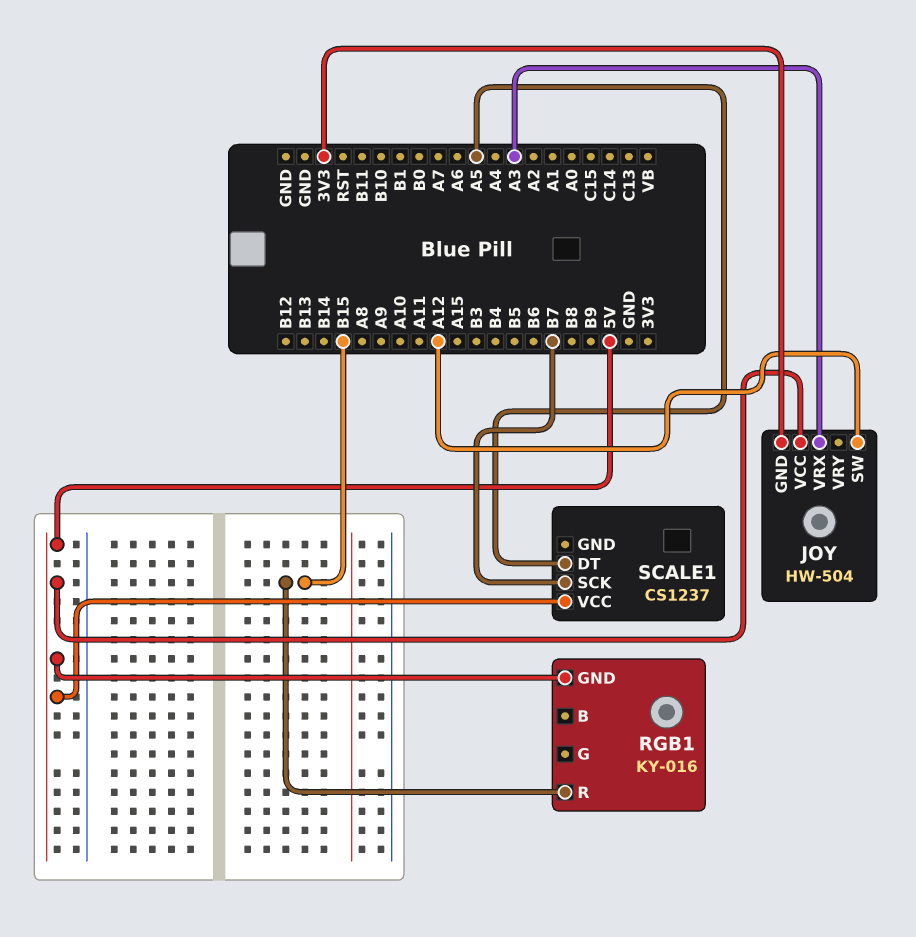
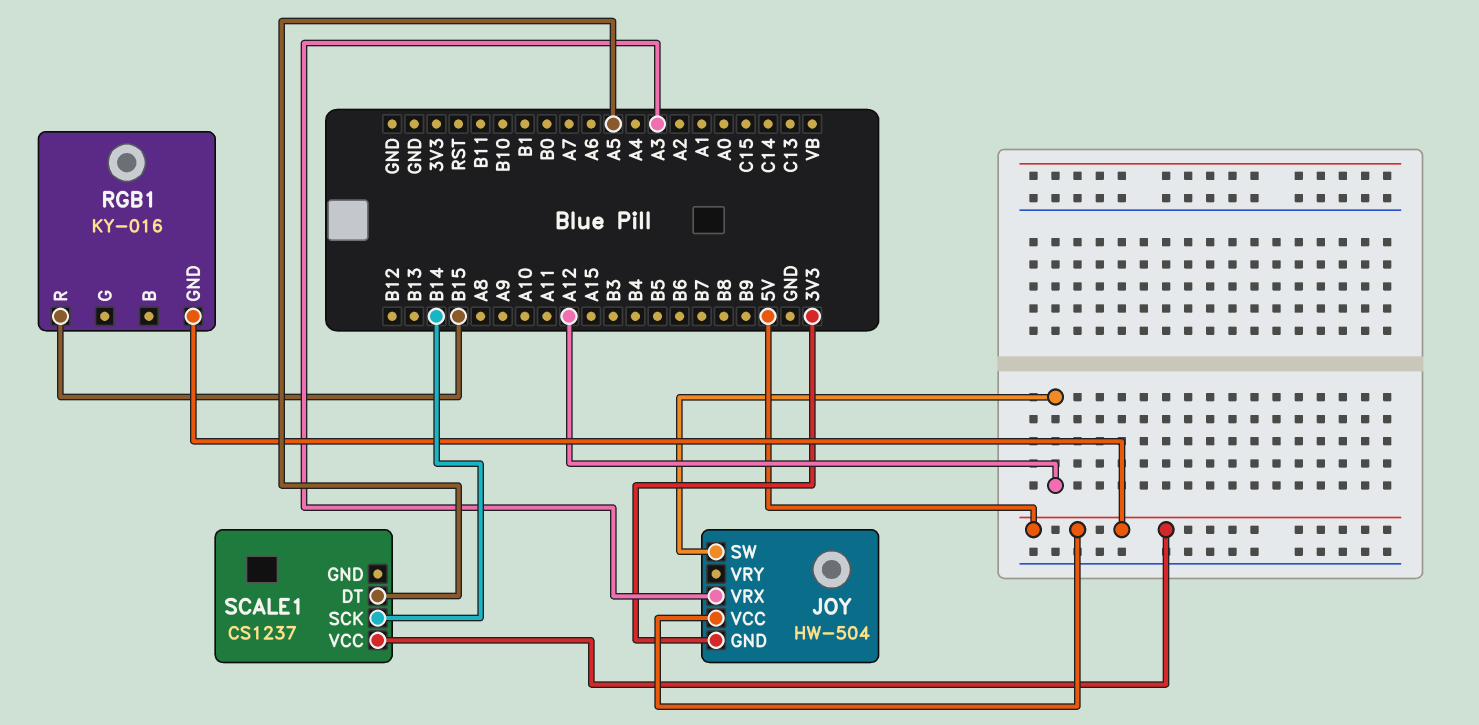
SCALE1 pin SCK: B7 -> B14

